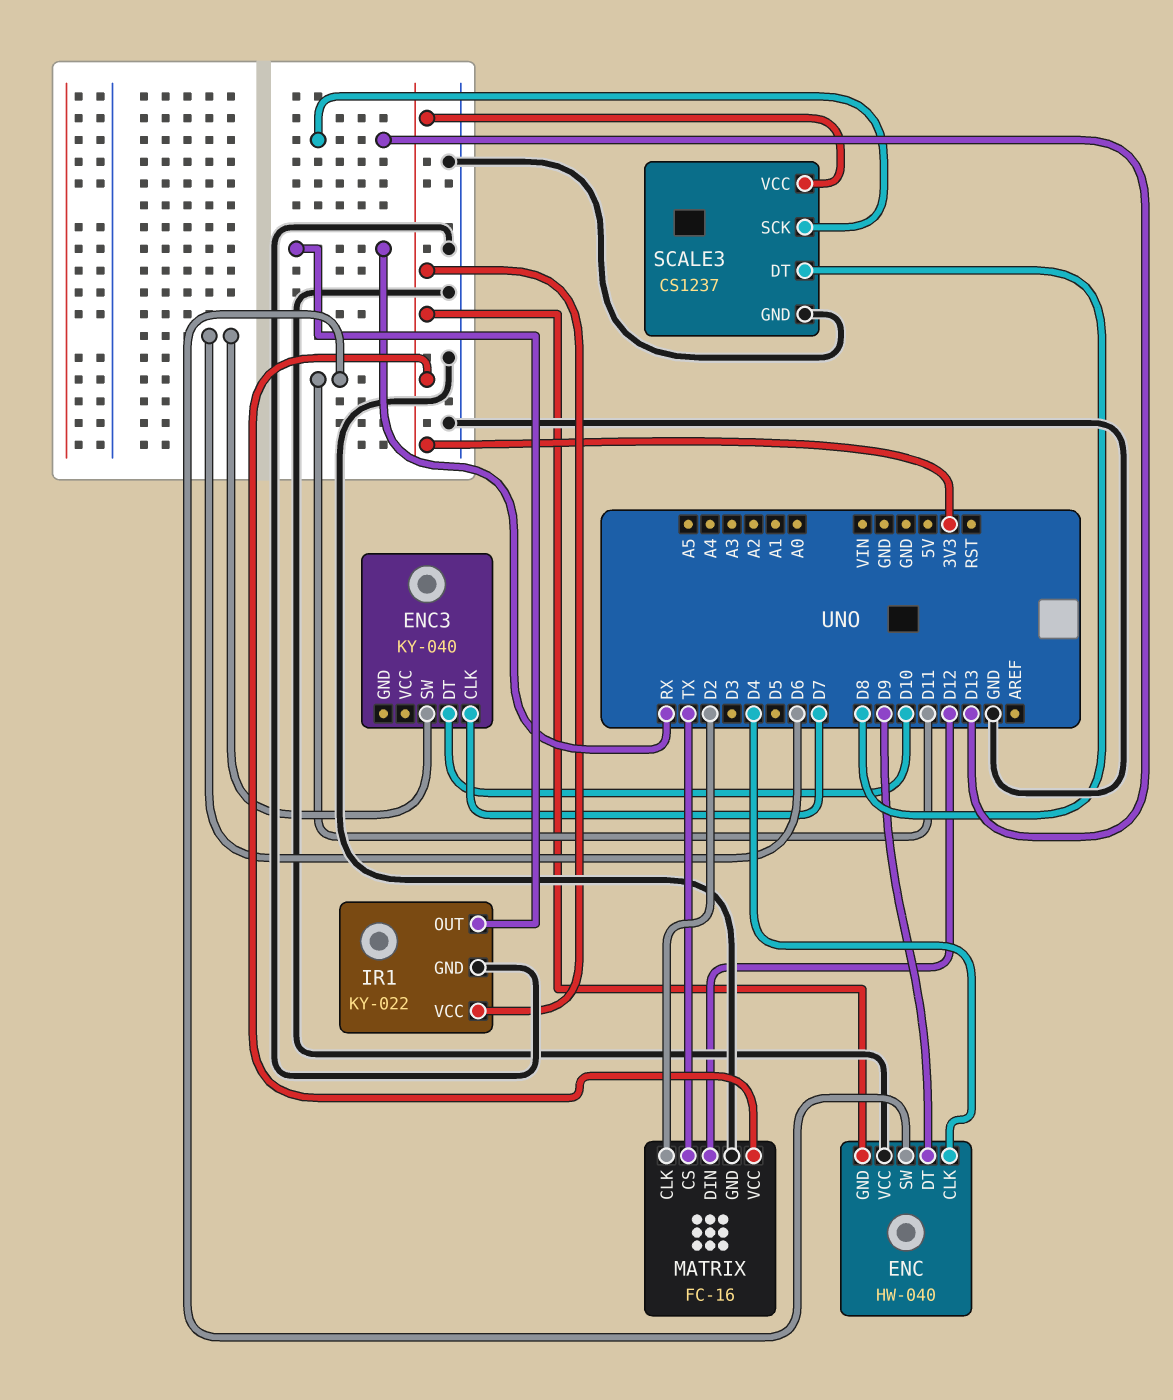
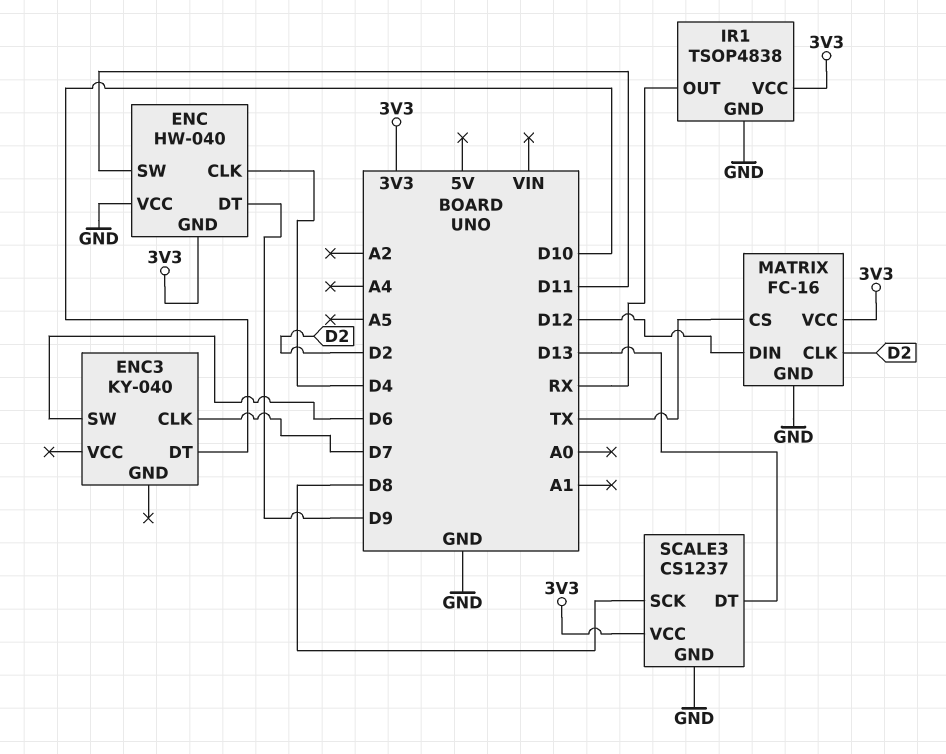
IR1: KY-022 -> TSOP4838
SCALE3 pin DT: D8 -> D13
SCALE3 pin SCK: D13 -> D8

